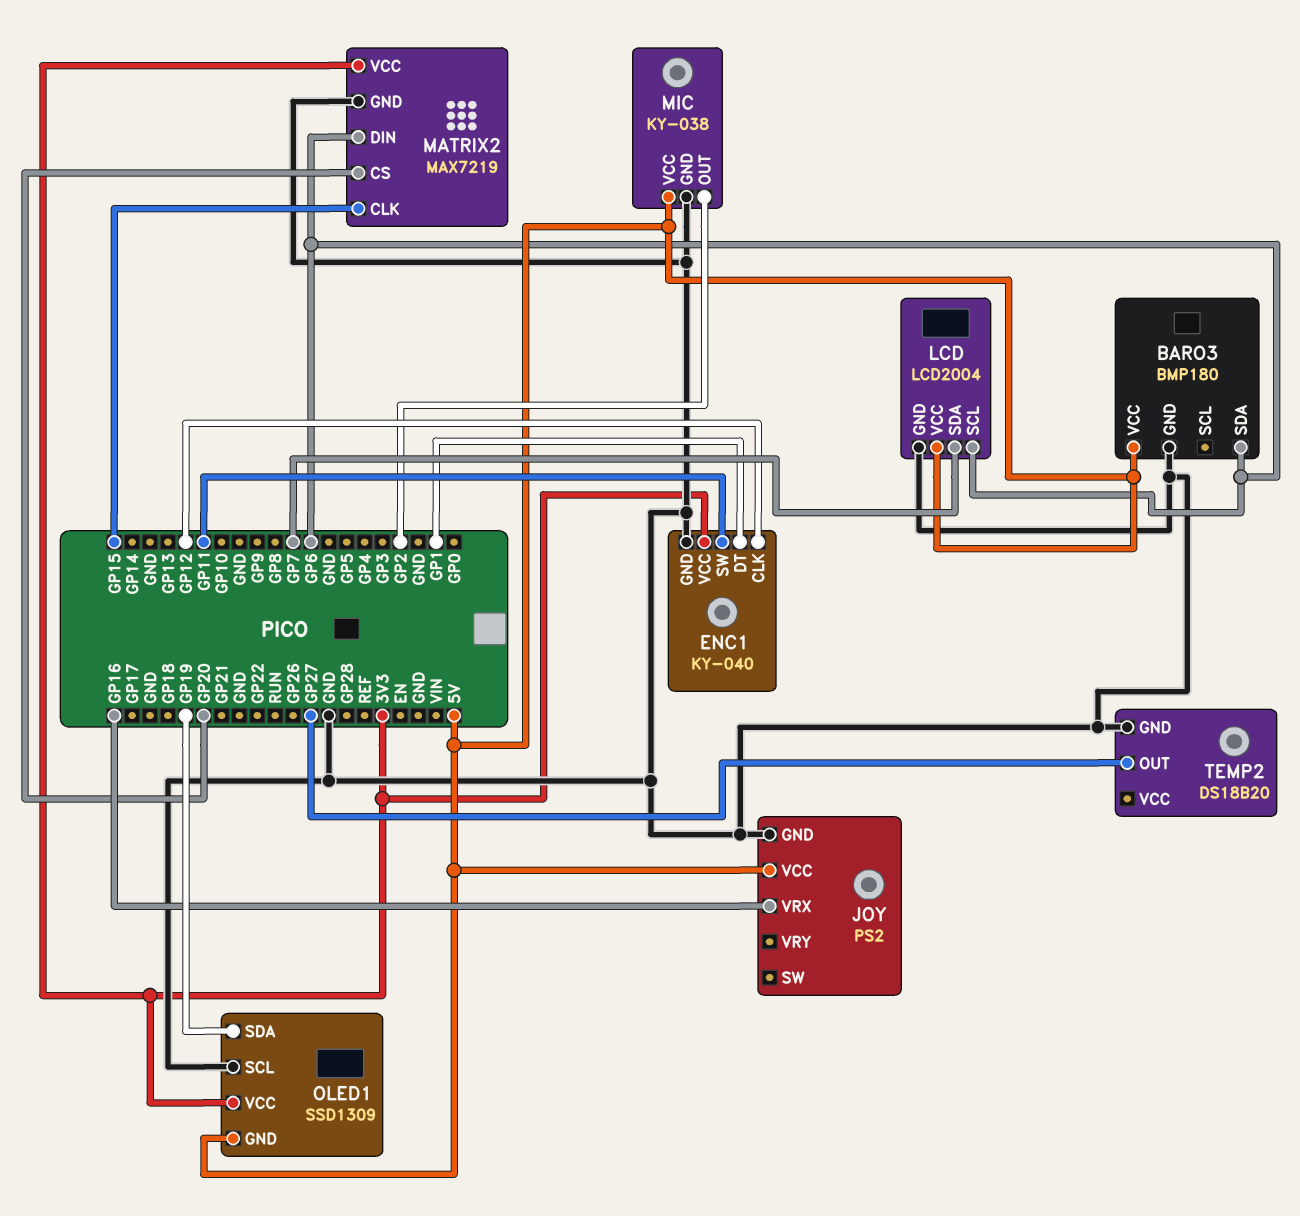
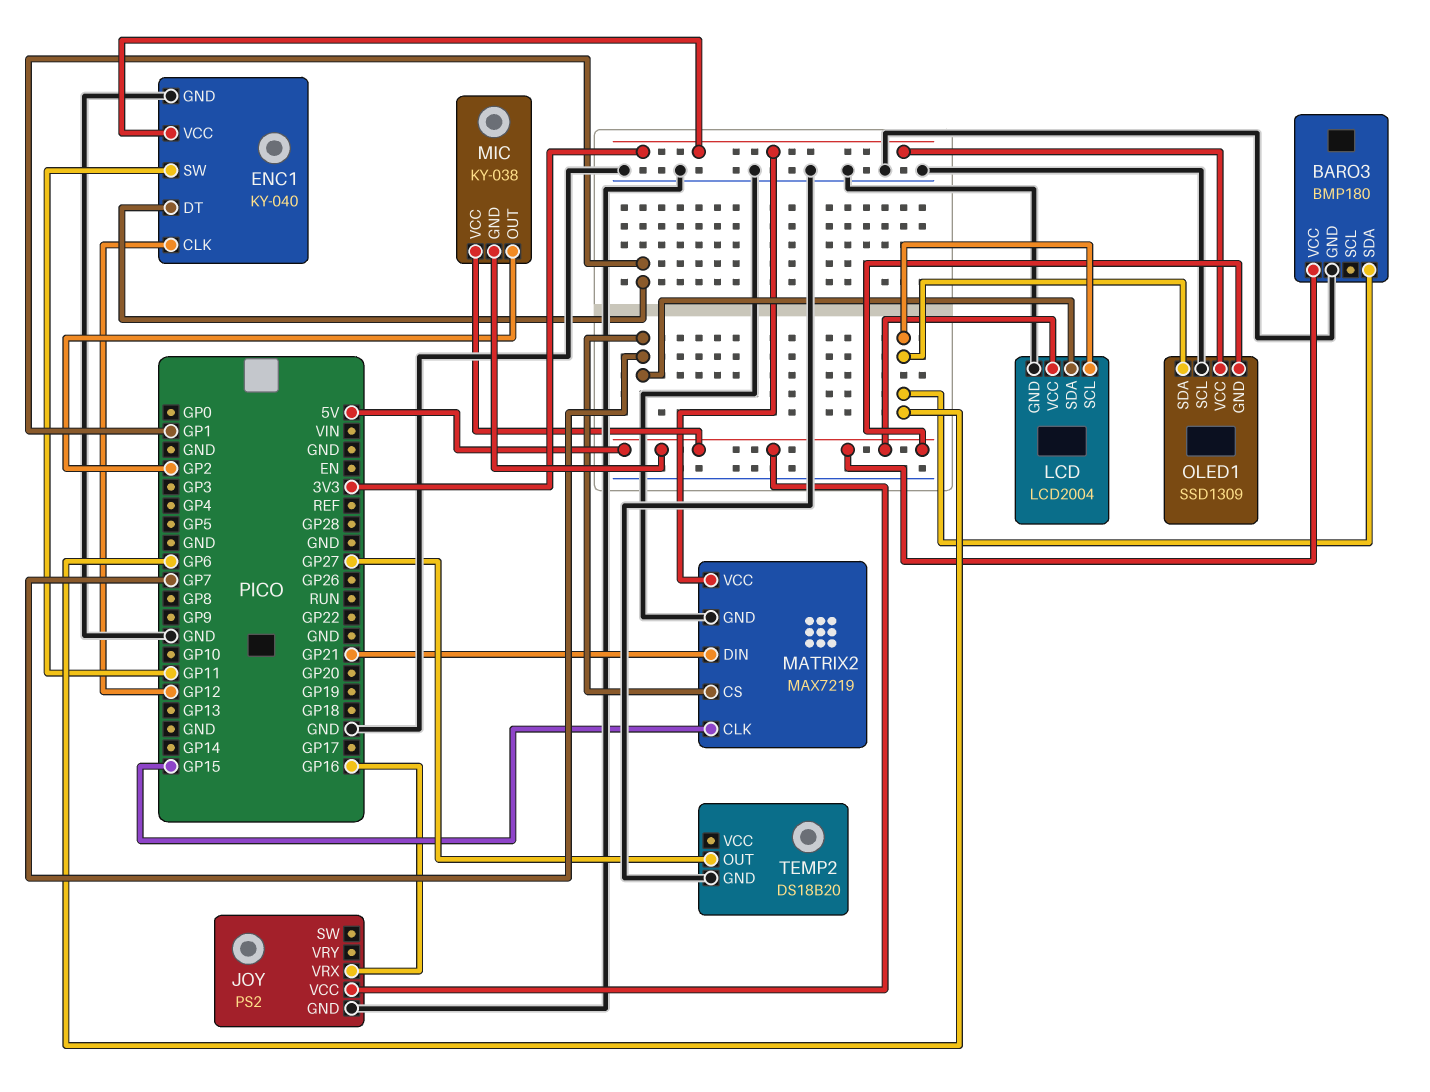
MATRIX2 pin CS: GP20 -> GP7
MATRIX2 pin DIN: GP6 -> GP21
MIC pin GND: GND -> 5V
OLED1 pin SDA: GP19 -> GP6

